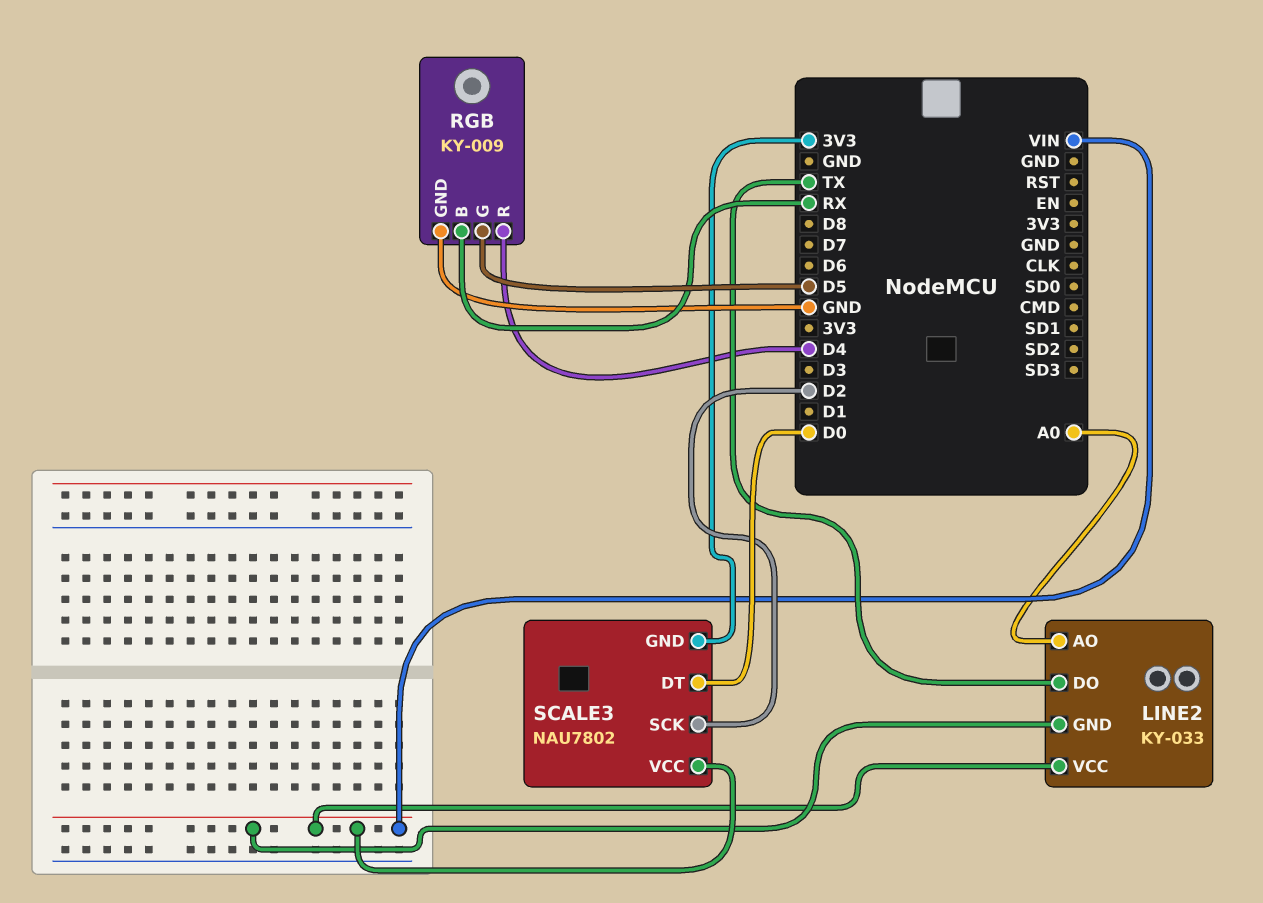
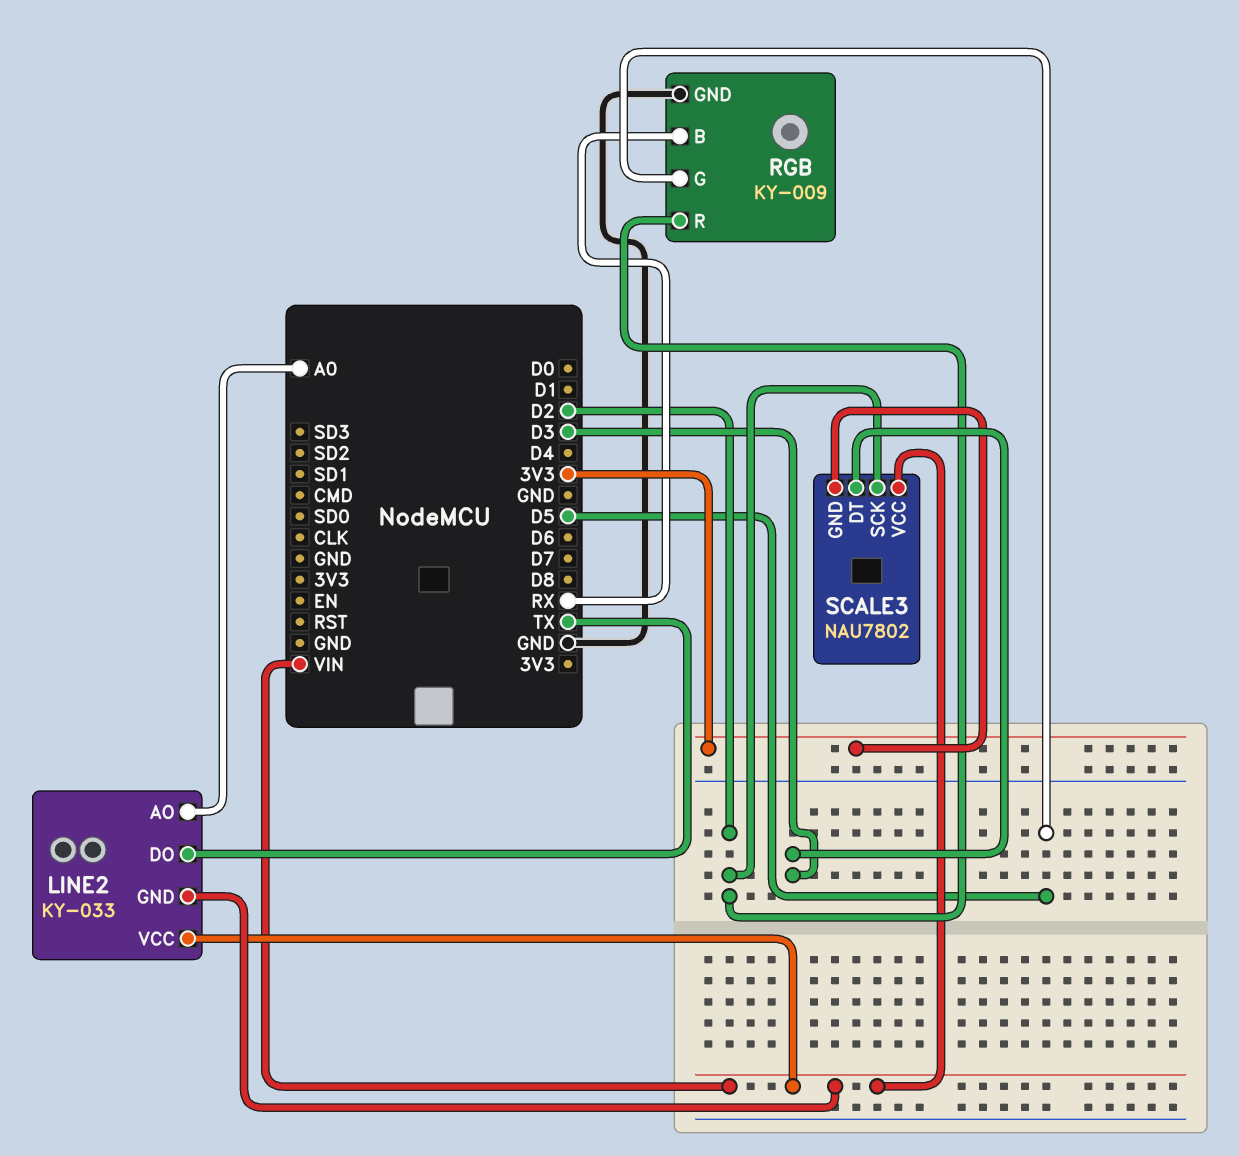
RGB pin R: D4 -> D2
SCALE3 pin DT: D0 -> D3

